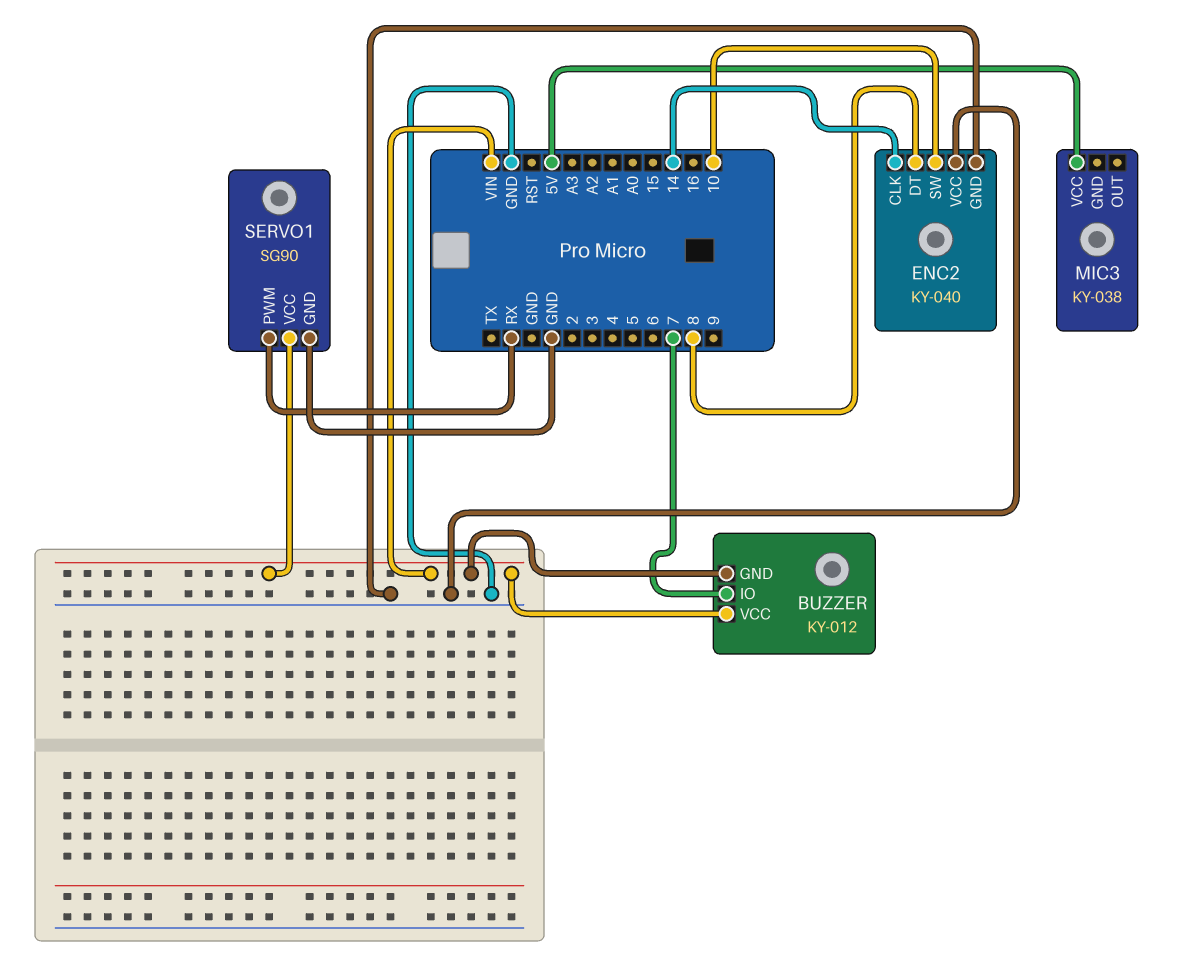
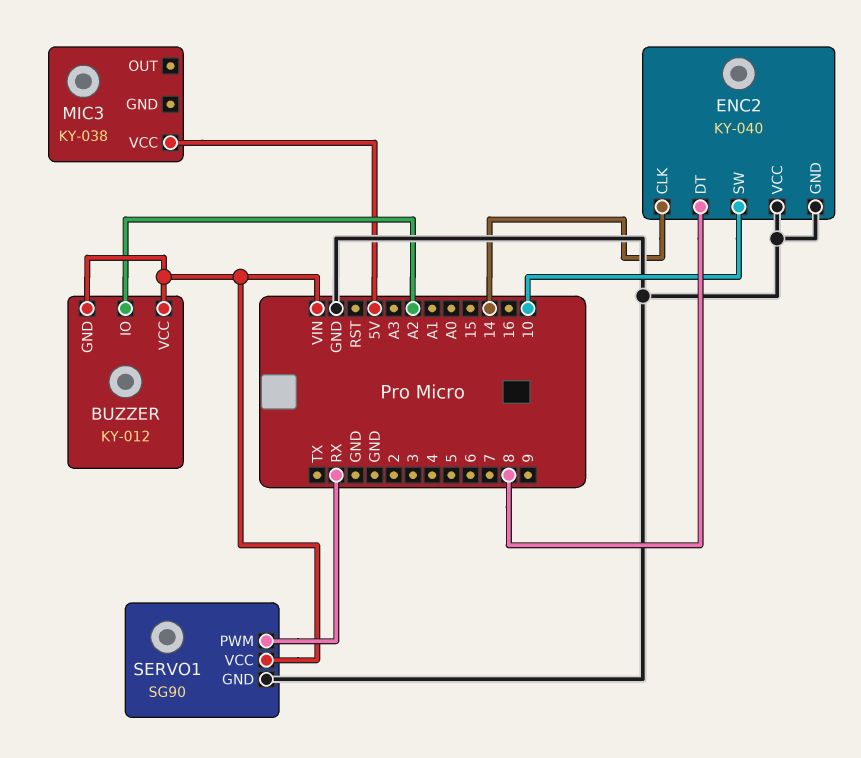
BUZZER pin IO: 7 -> A2

